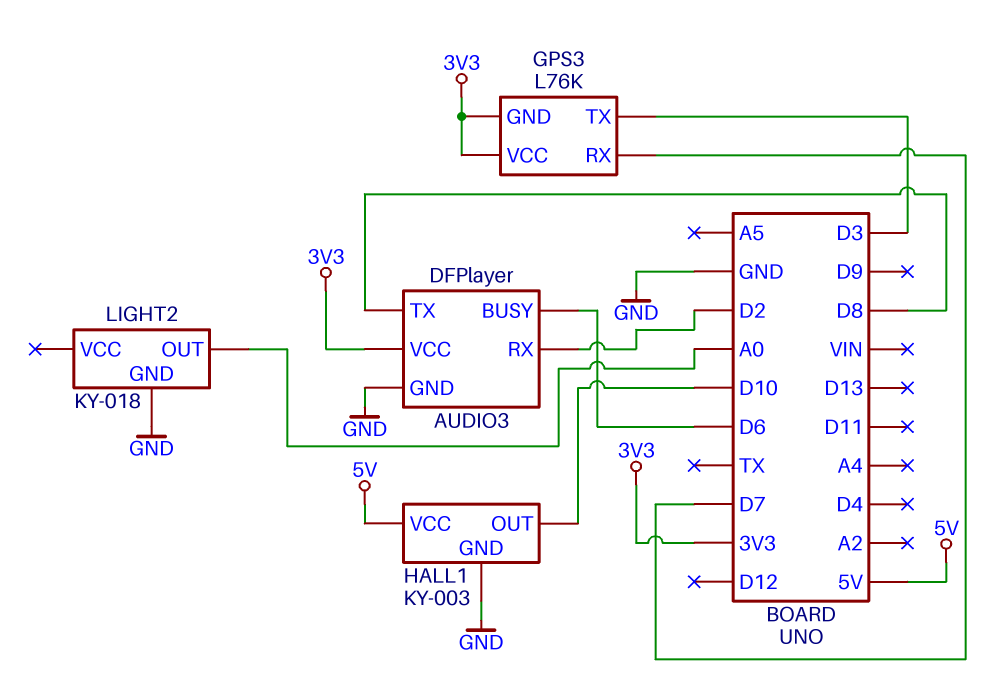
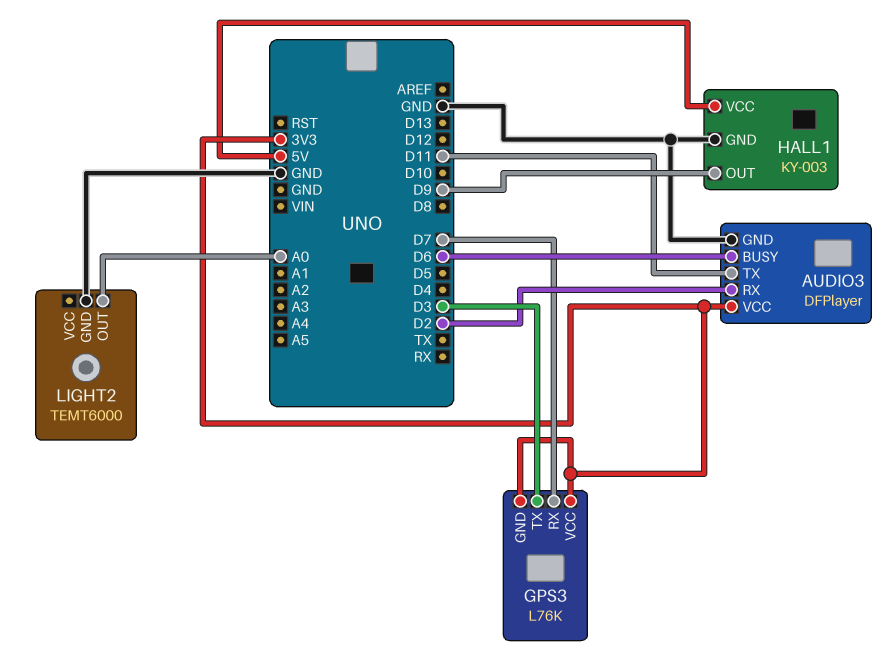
AUDIO3 pin TX: D8 -> D11
HALL1 pin OUT: D10 -> D9
LIGHT2: KY-018 -> TEMT6000

